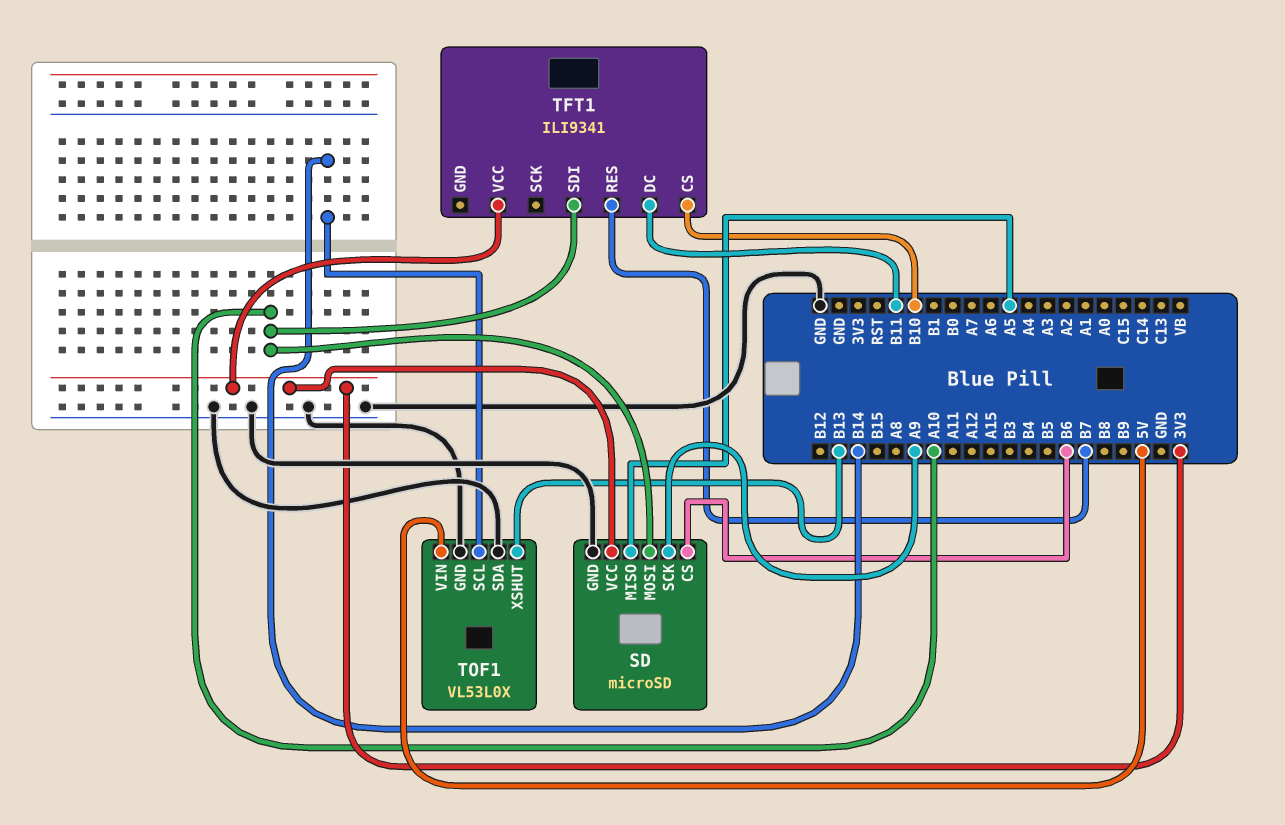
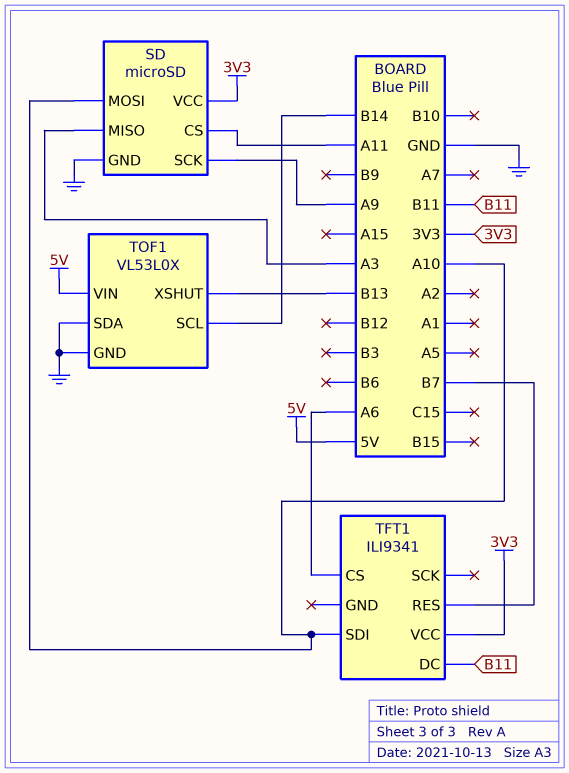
SD pin CS: B6 -> A11
SD pin MISO: A5 -> A3
TFT1 pin CS: B10 -> A6

